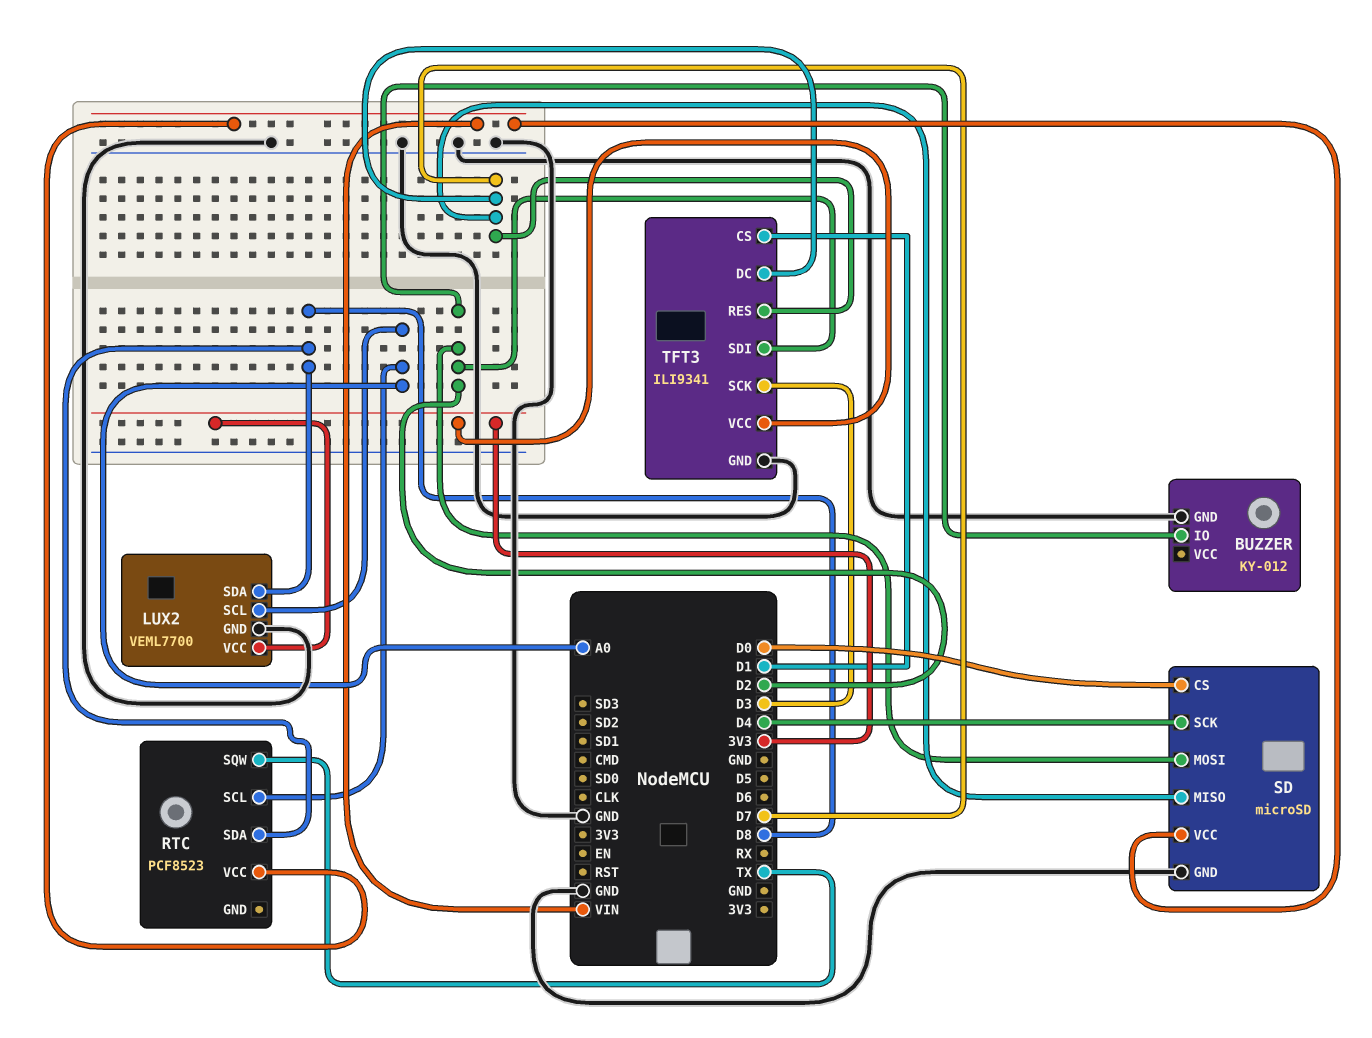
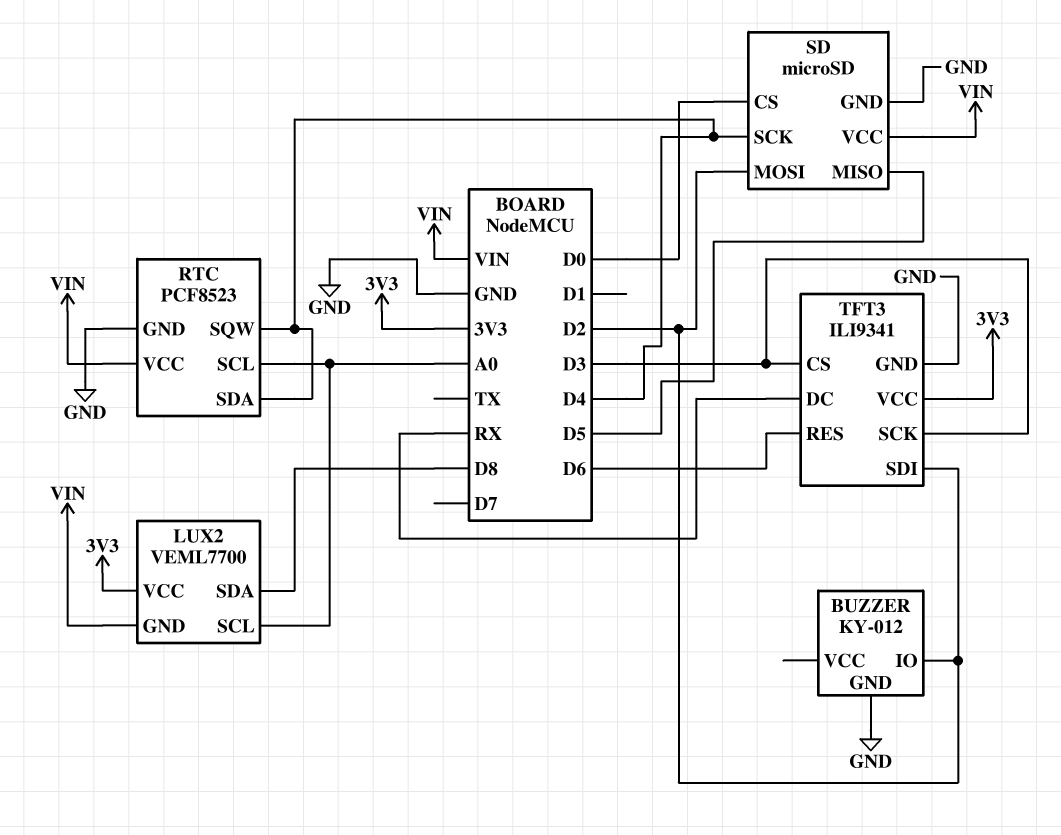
LUX2 pin GND: GND -> VIN
RTC pin GND: none -> GND
RTC pin SDA: D8 -> D4
RTC pin SQW: TX -> D4
SD pin MISO: D7 -> D5
TFT3 pin CS: D1 -> D3
TFT3 pin DC: D7 -> RX
TFT3 pin RES: D7 -> D6

